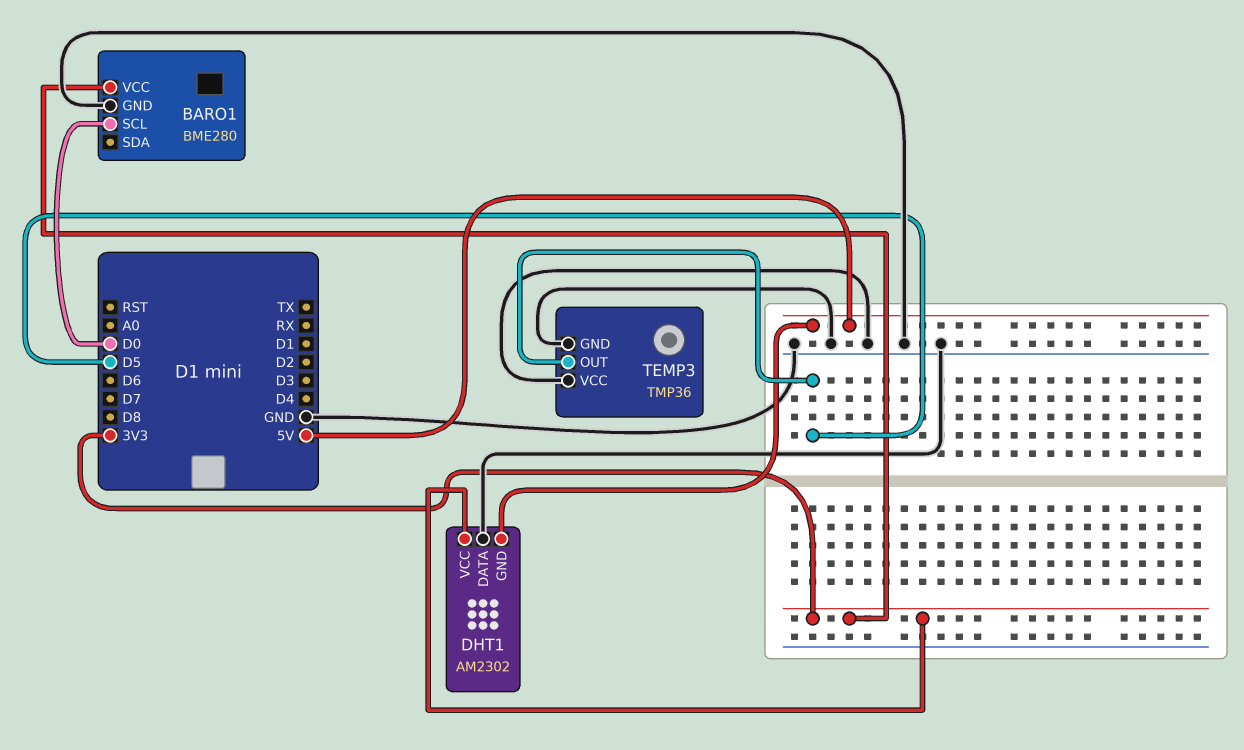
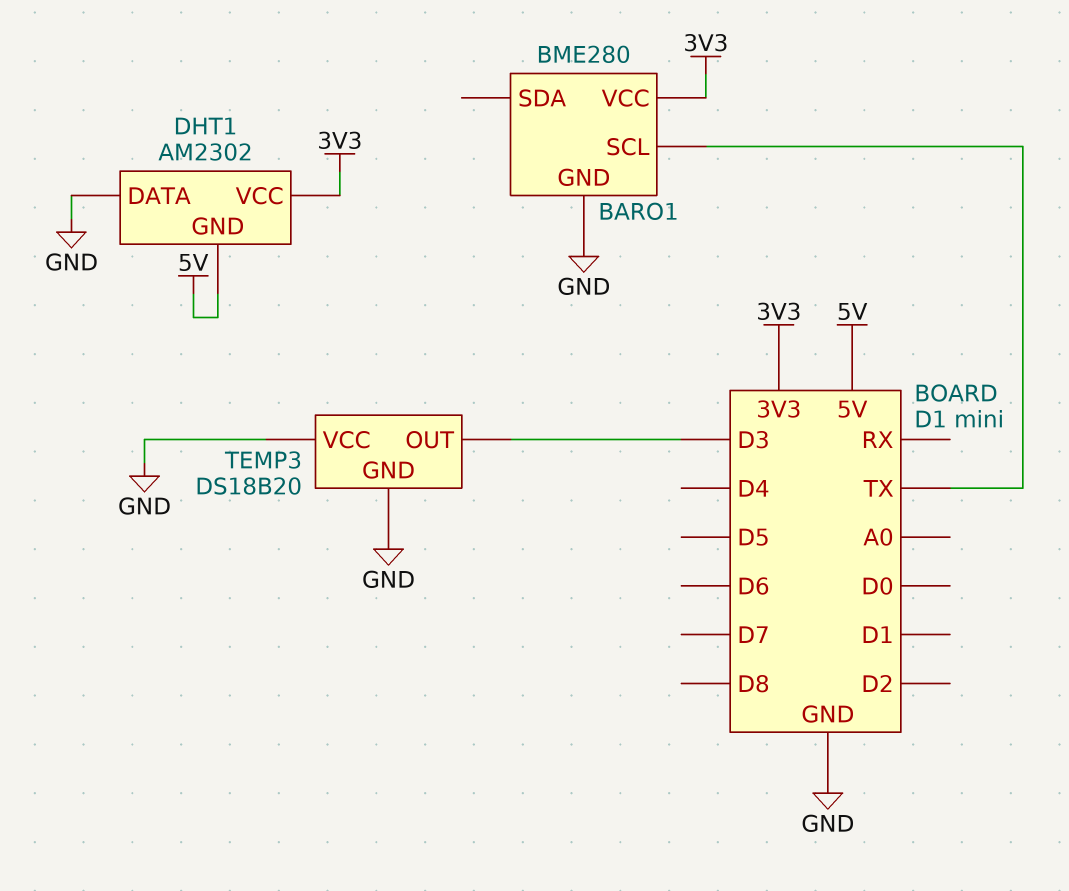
BARO1 pin SCL: D0 -> TX
TEMP3: TMP36 -> DS18B20
TEMP3 pin OUT: D5 -> D3

